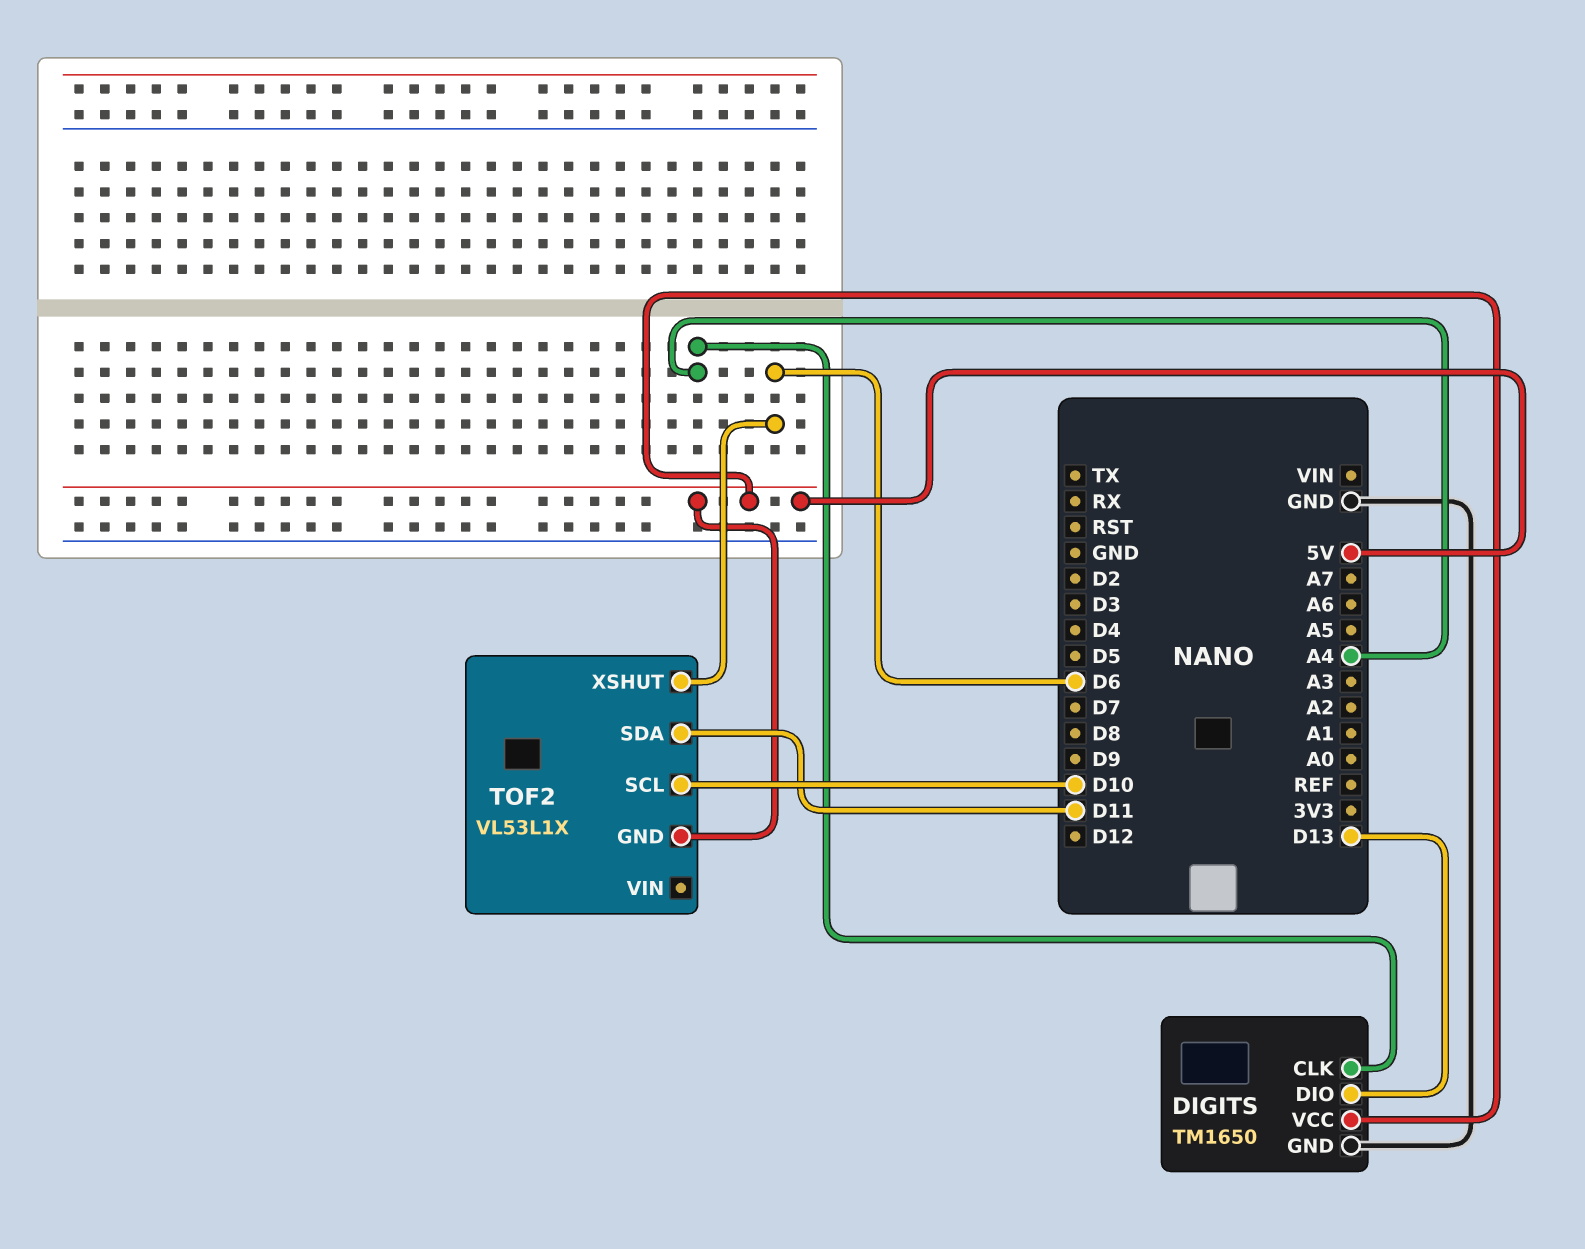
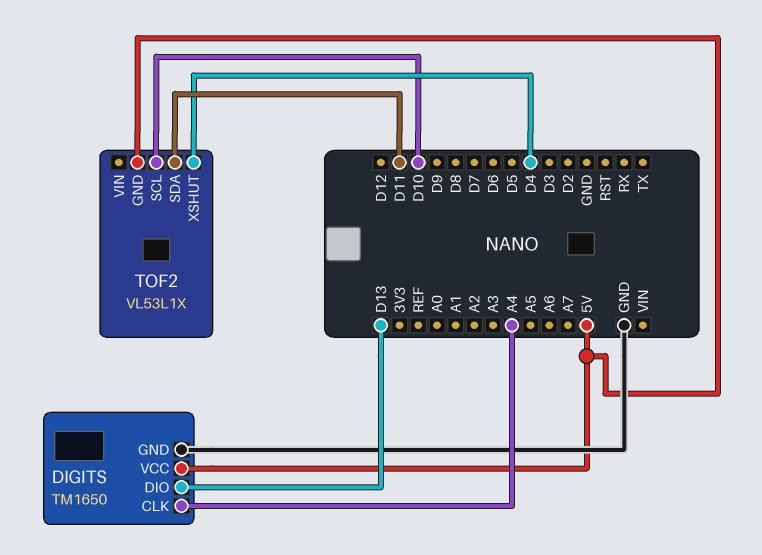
TOF2 pin XSHUT: D6 -> D4

